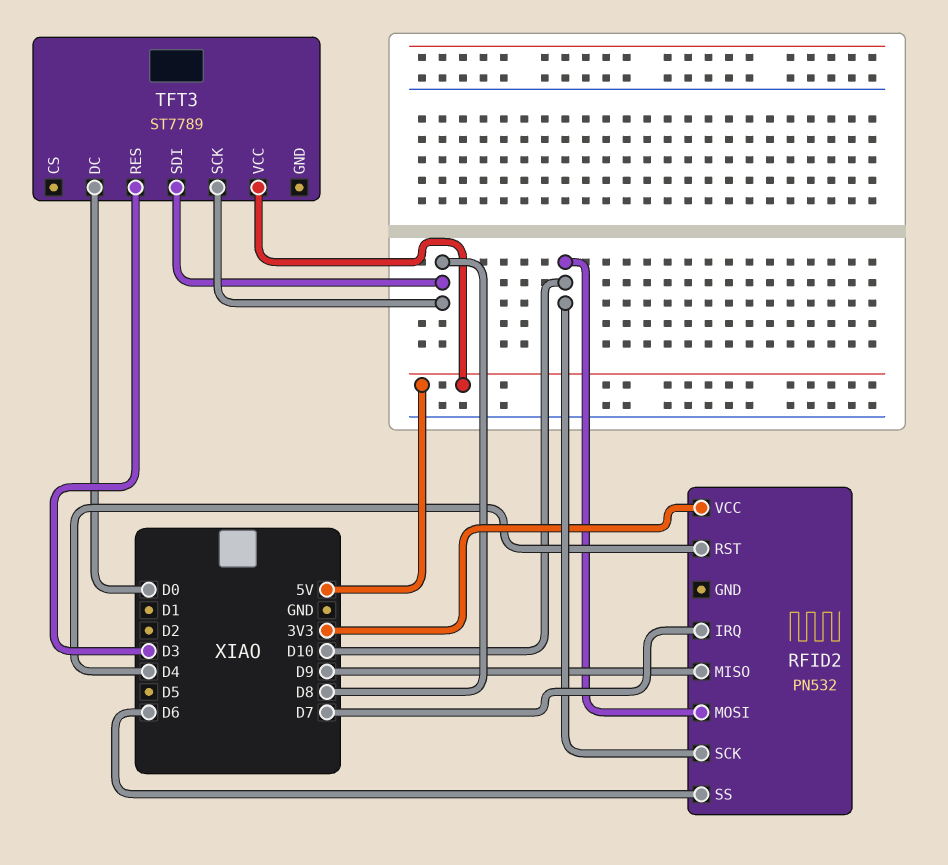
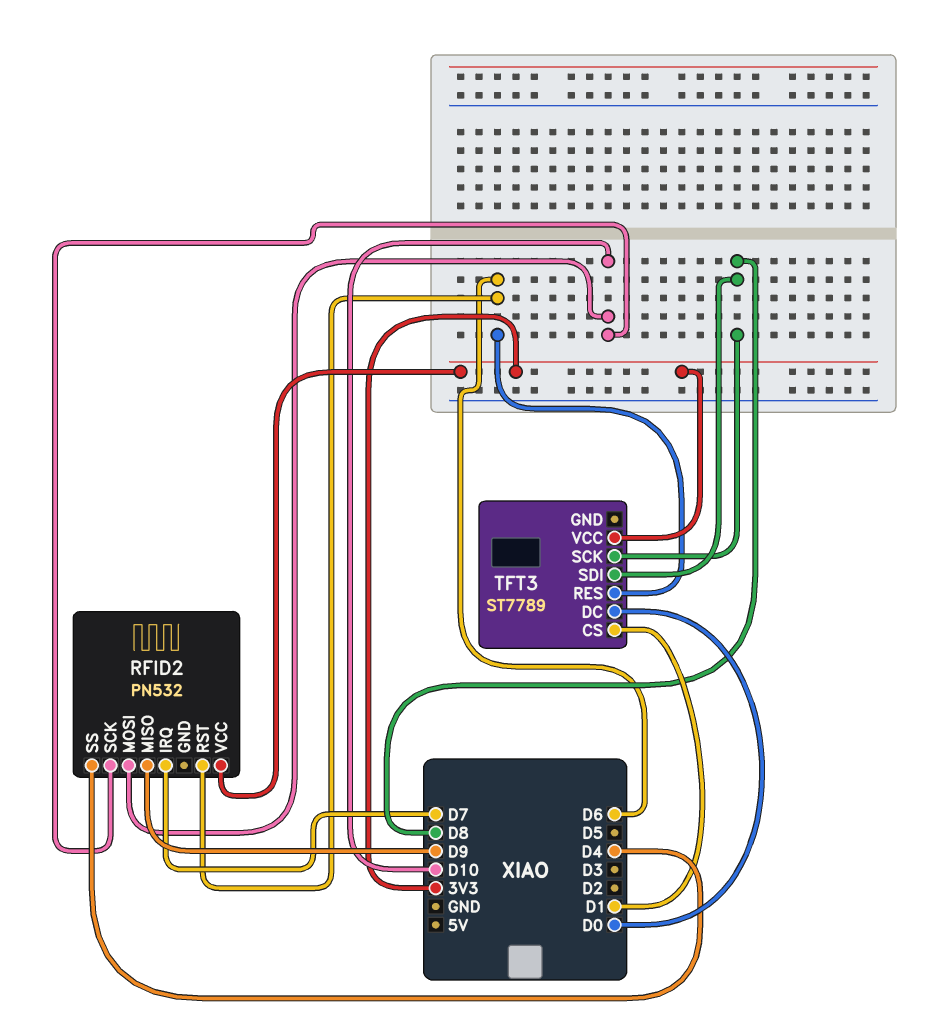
RFID2 pin RST: D4 -> D6
RFID2 pin SS: D6 -> D4
TFT3 pin CS: none -> D1
TFT3 pin RES: D3 -> D6
TFT3 pin VCC: 5V -> 3V3

